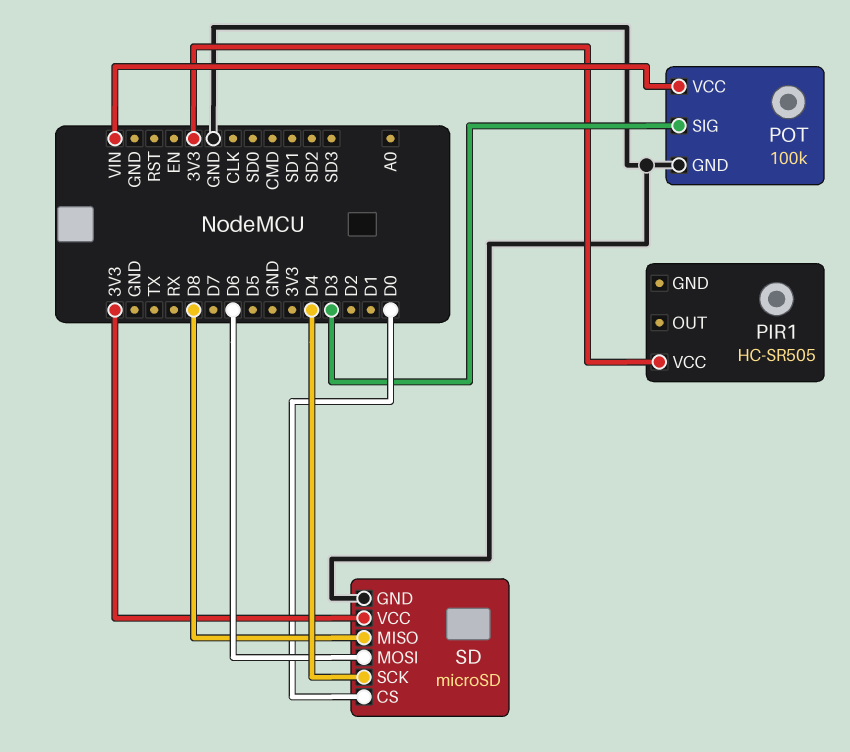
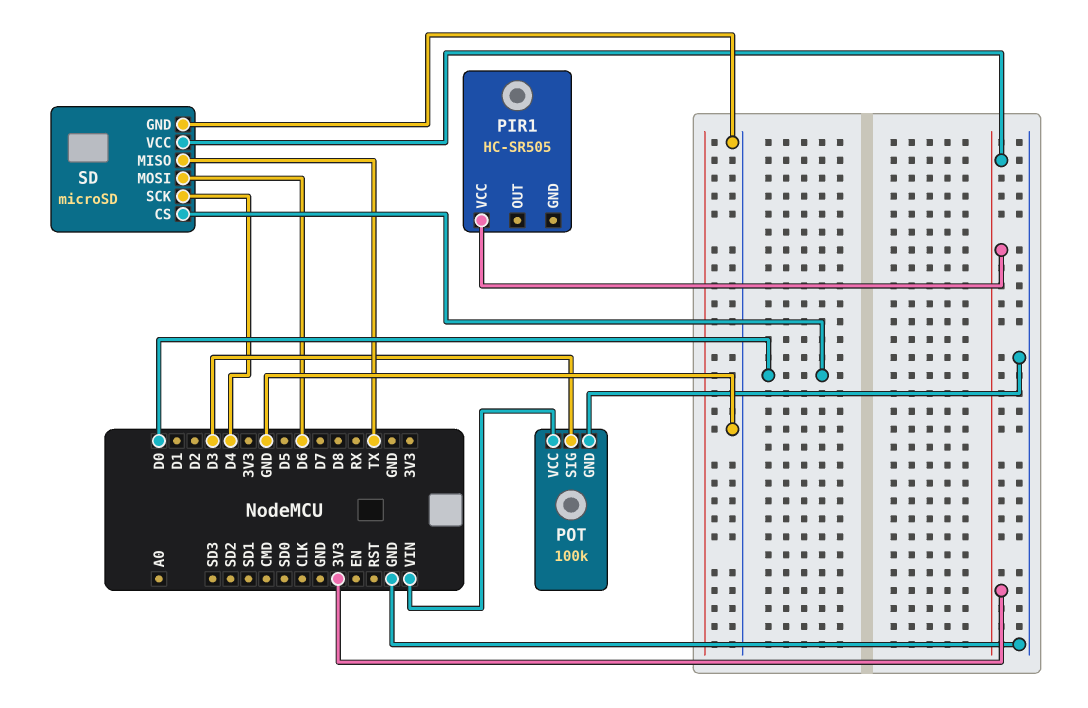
SD pin MISO: D8 -> TX

